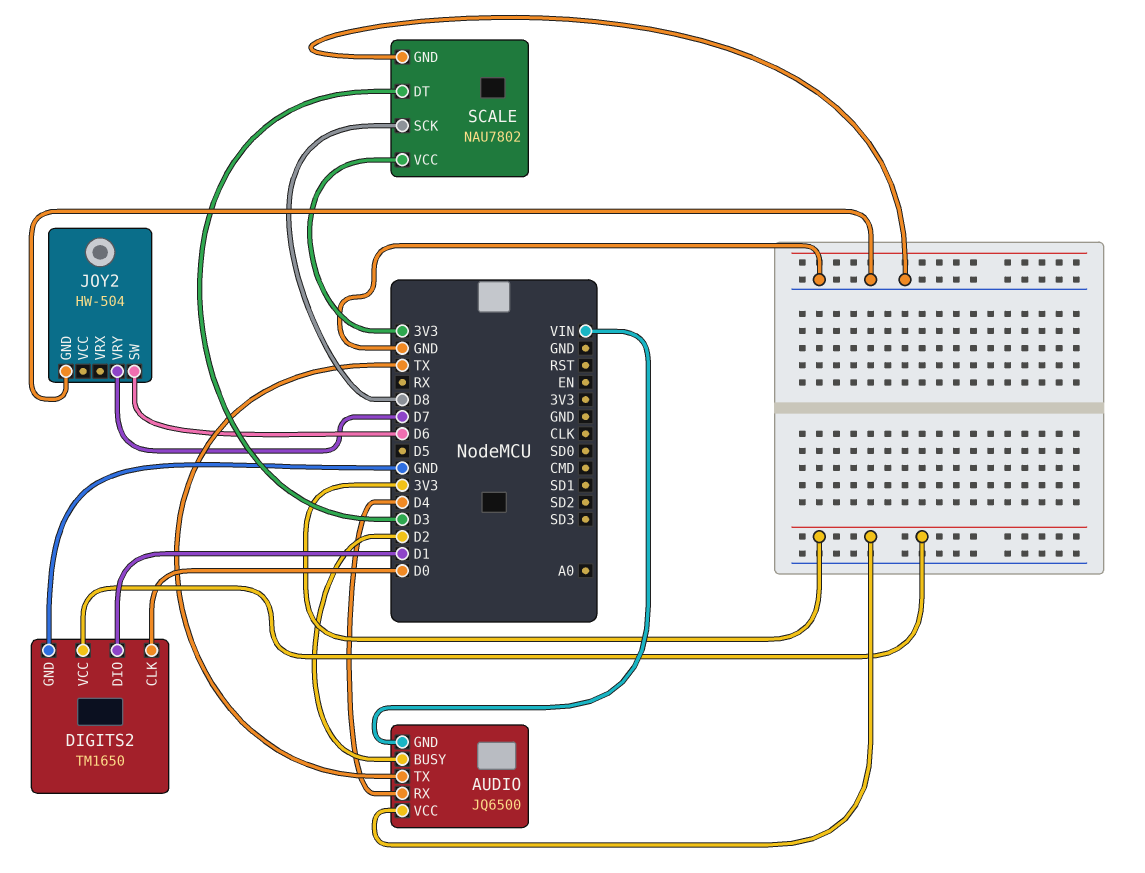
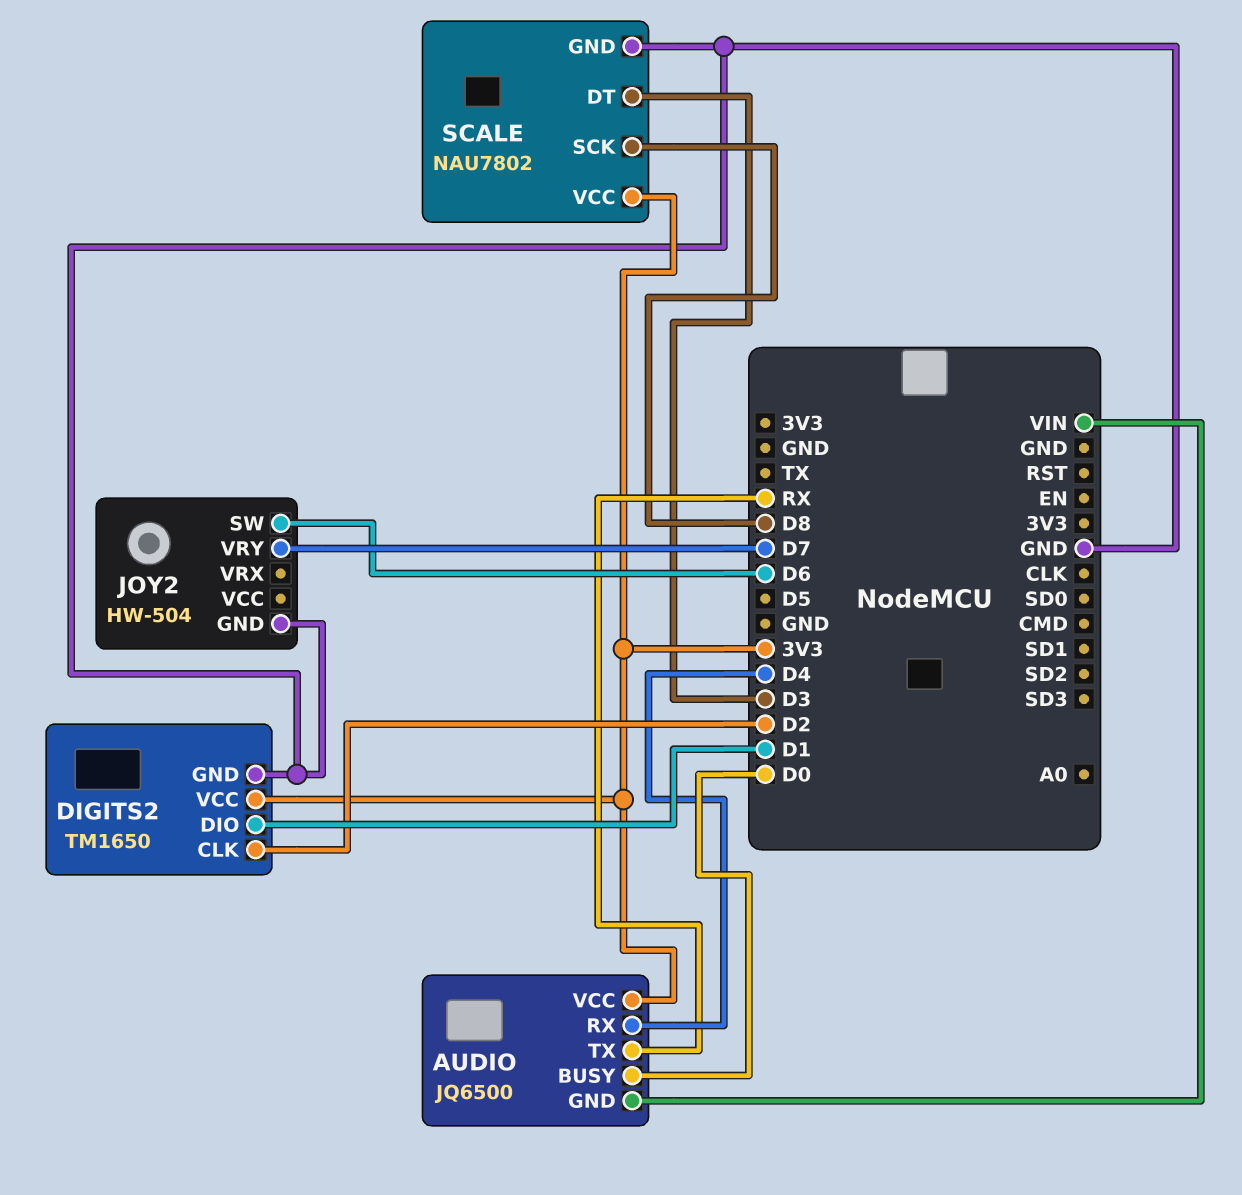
AUDIO pin BUSY: D2 -> D0
AUDIO pin TX: TX -> RX
DIGITS2 pin CLK: D0 -> D2

